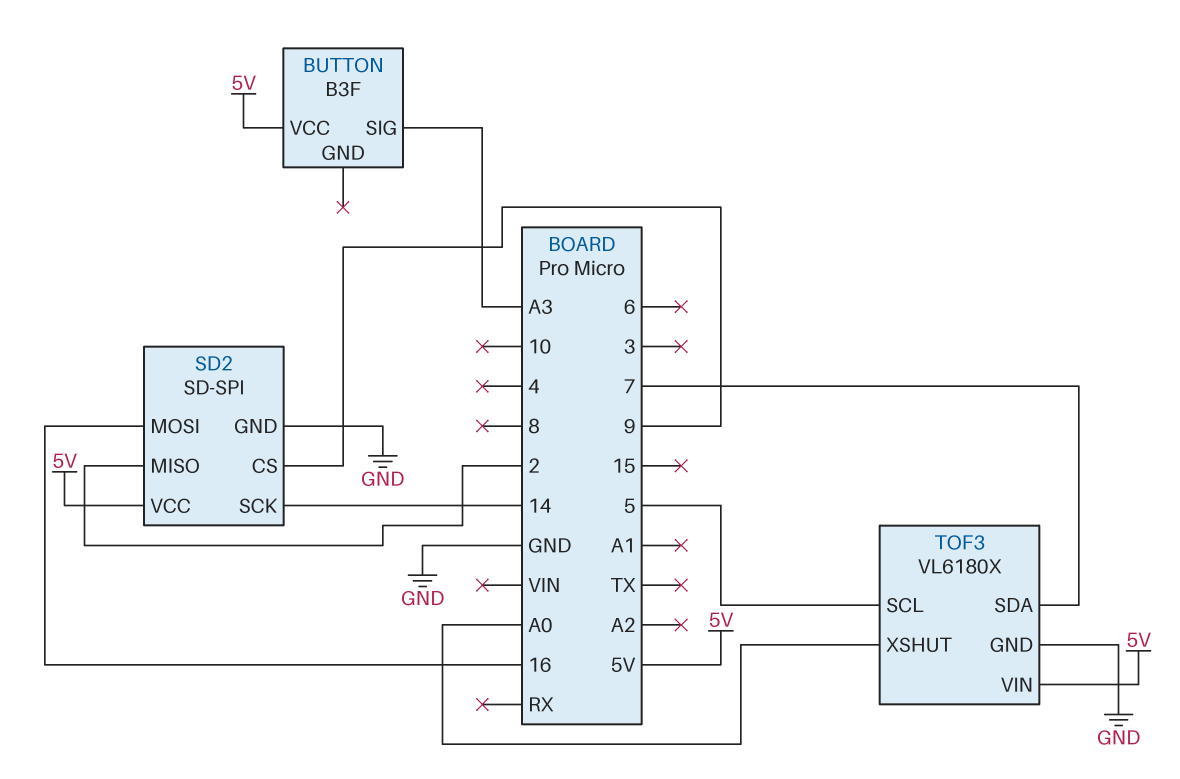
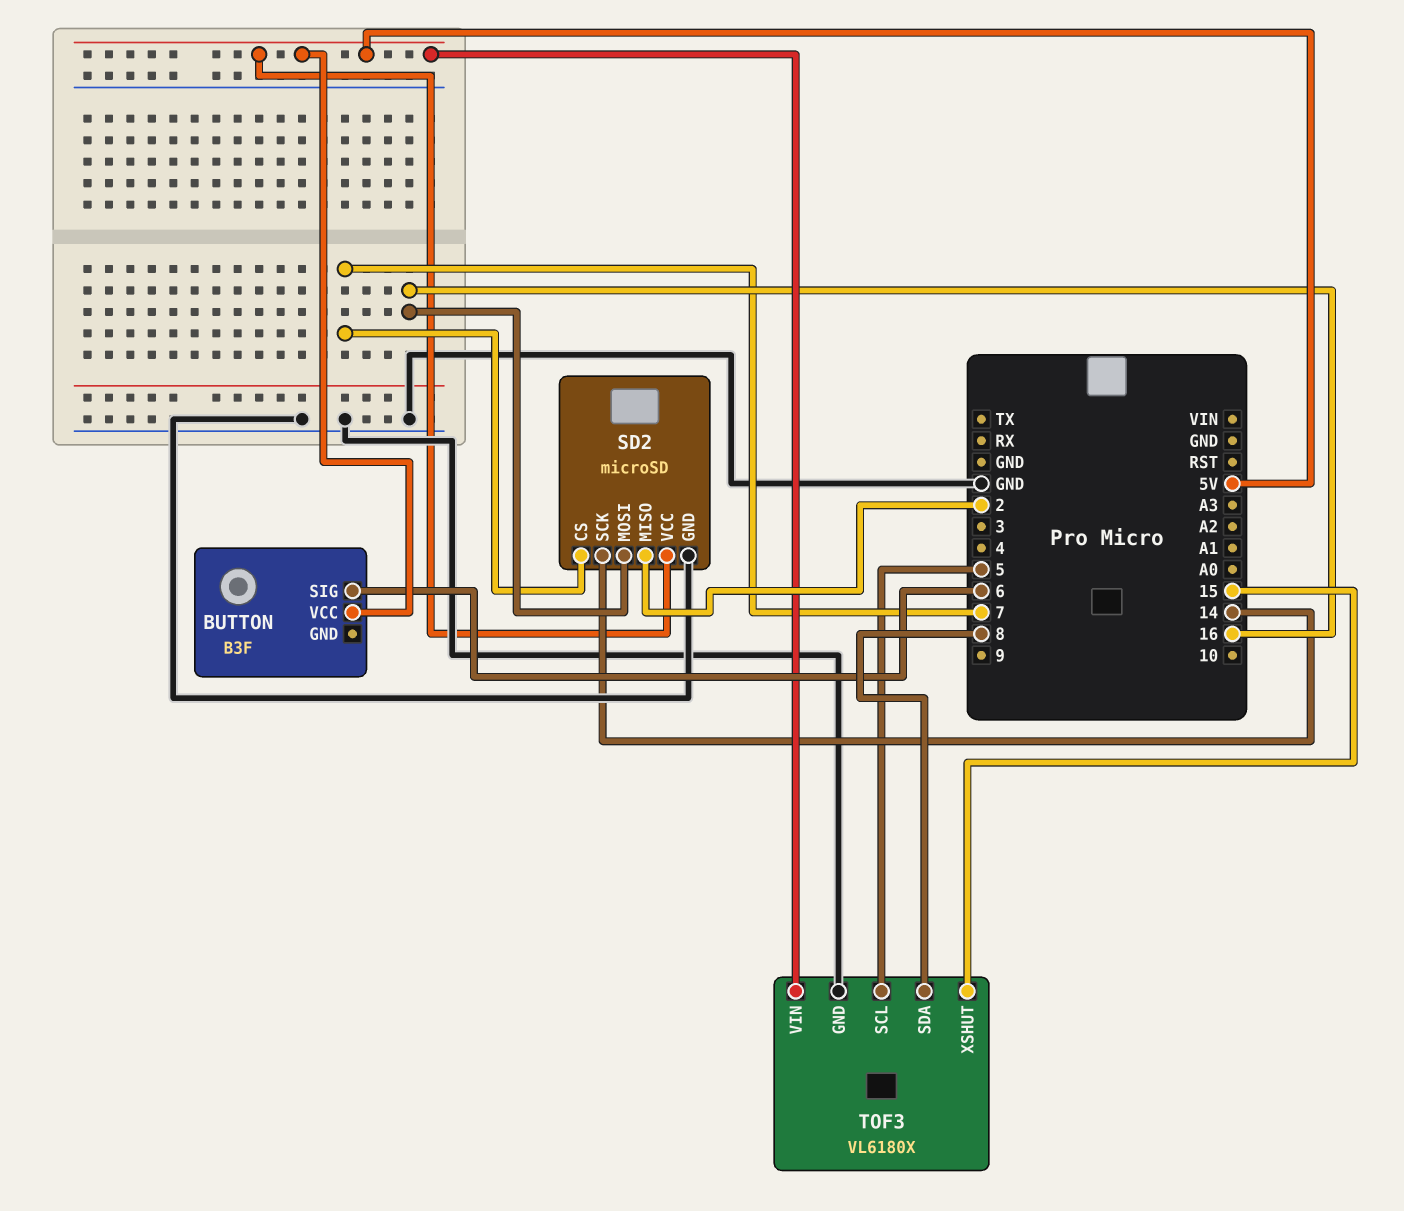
BUTTON pin SIG: A3 -> 6
SD2: SD-SPI -> microSD
SD2 pin CS: 9 -> 7
TOF3 pin SDA: 7 -> 8
TOF3 pin XSHUT: A0 -> 15

